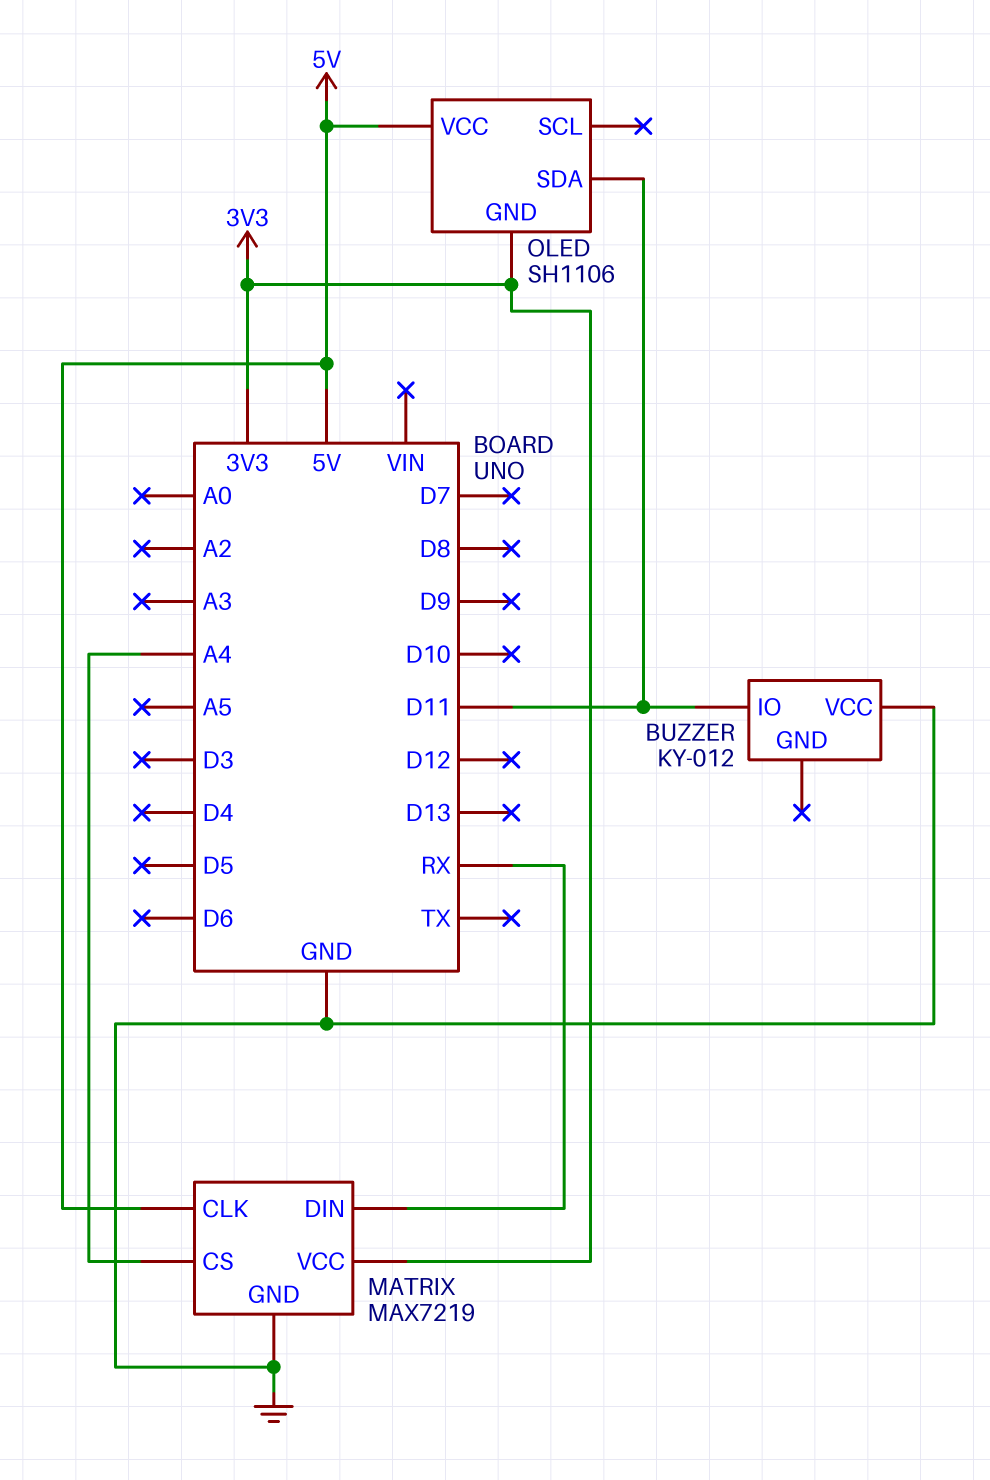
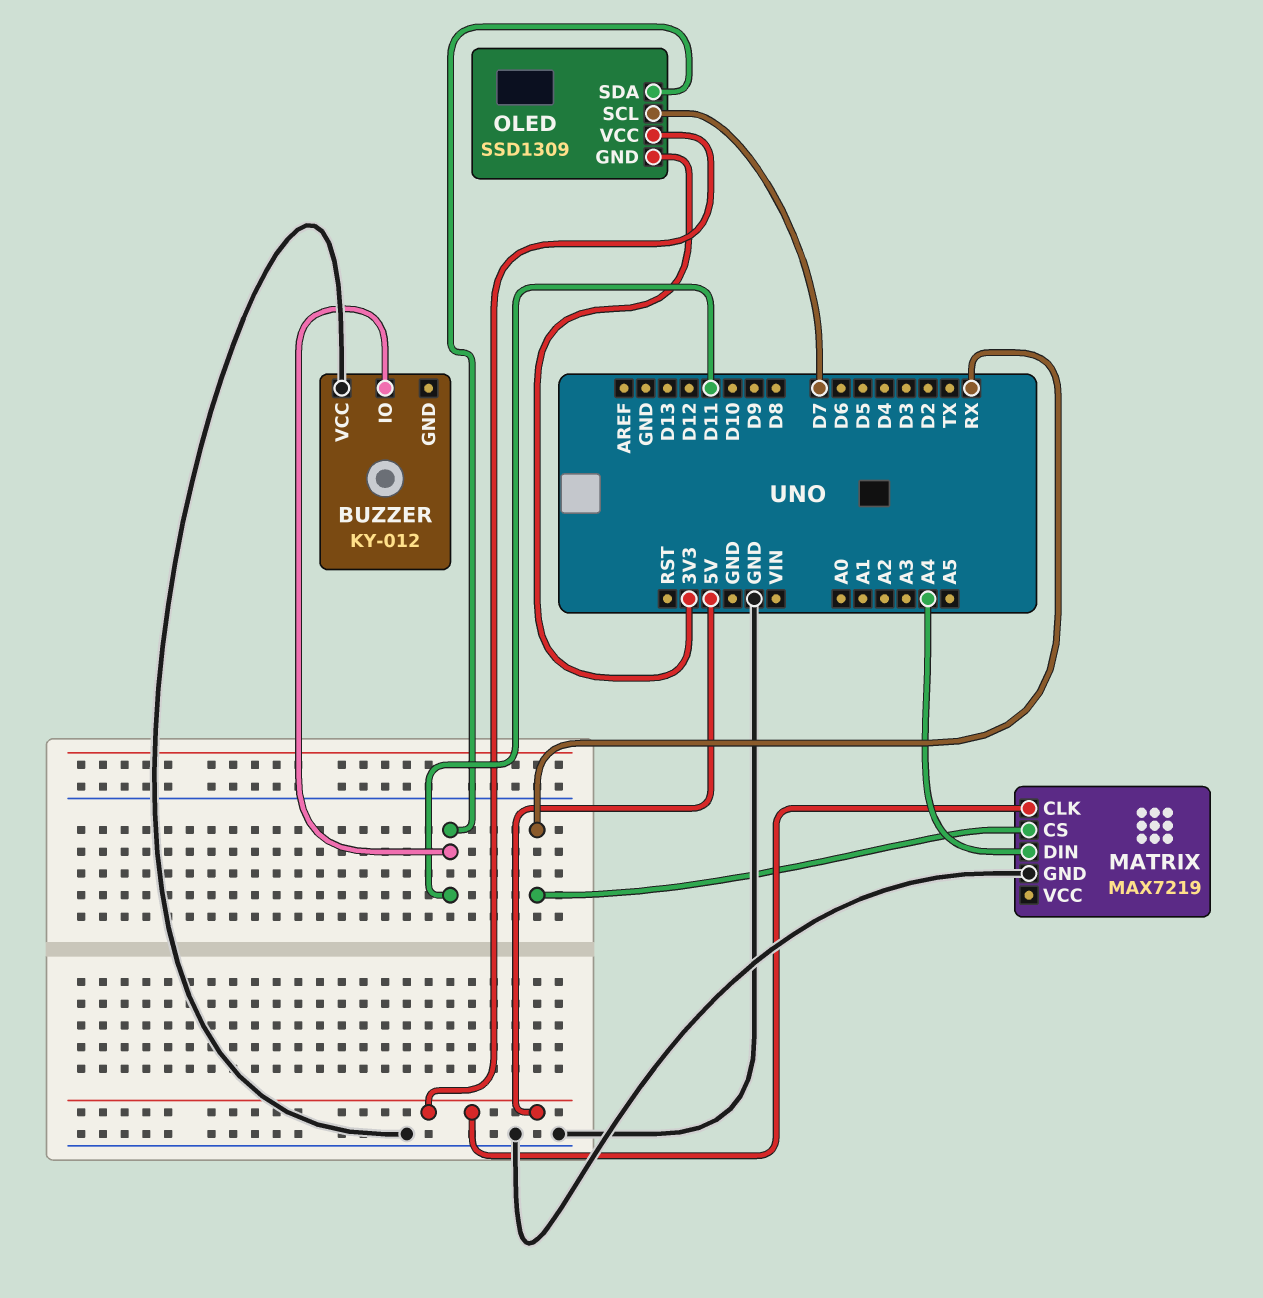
MATRIX pin CS: A4 -> RX
MATRIX pin DIN: RX -> A4
MATRIX pin VCC: 3V3 -> none
OLED: SH1106 -> SSD1309
OLED pin SCL: none -> D7

